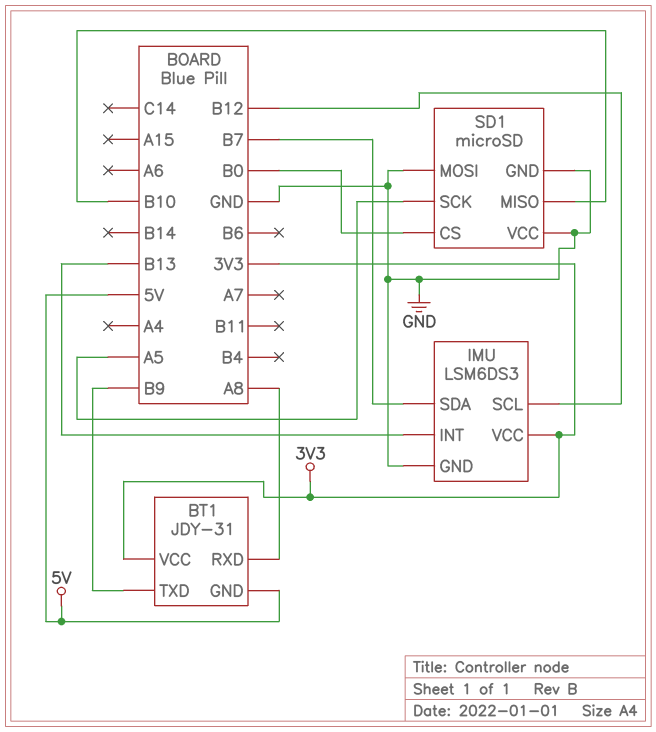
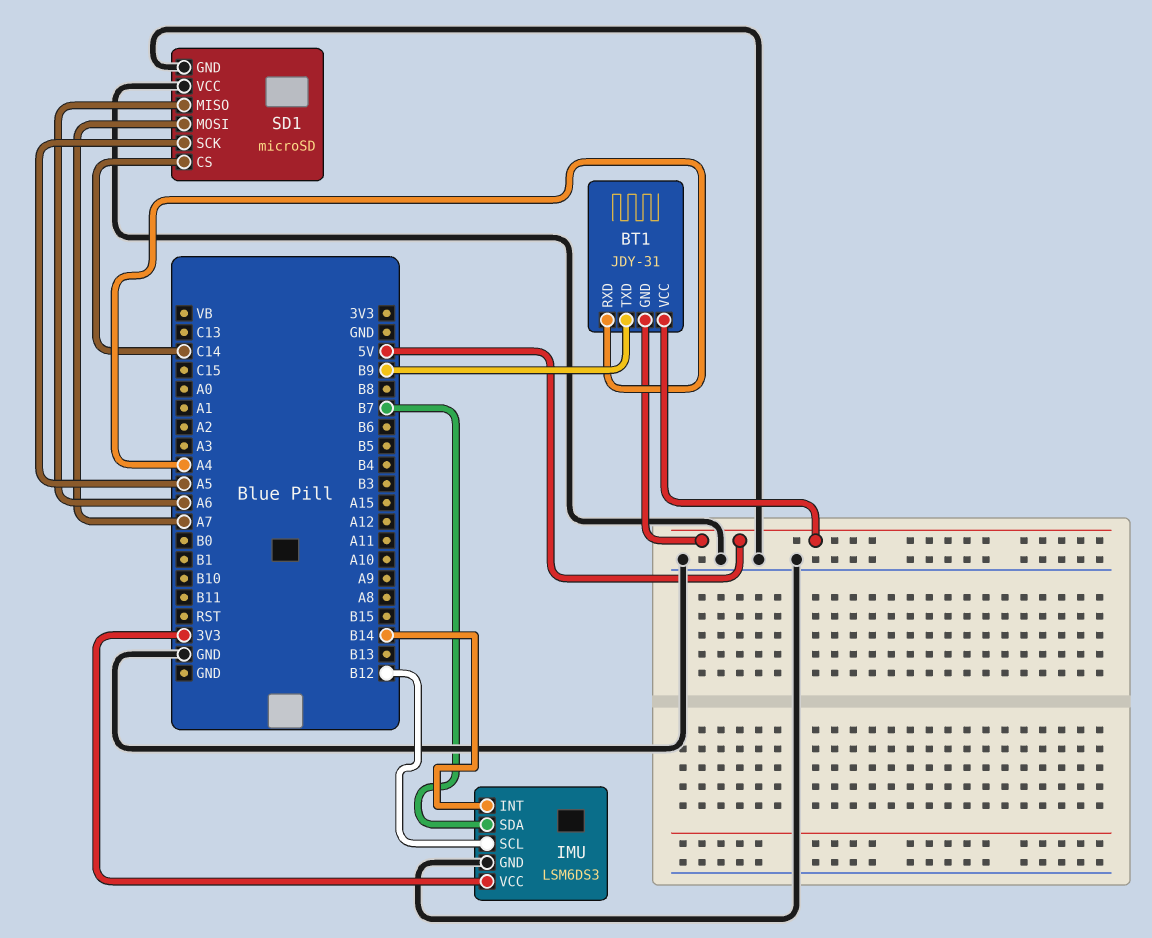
BT1 pin RXD: A8 -> A4
BT1 pin VCC: 3V3 -> 5V
IMU pin INT: B13 -> B14
SD1 pin CS: B0 -> C14
SD1 pin MISO: B10 -> A6
SD1 pin MOSI: GND -> A7

